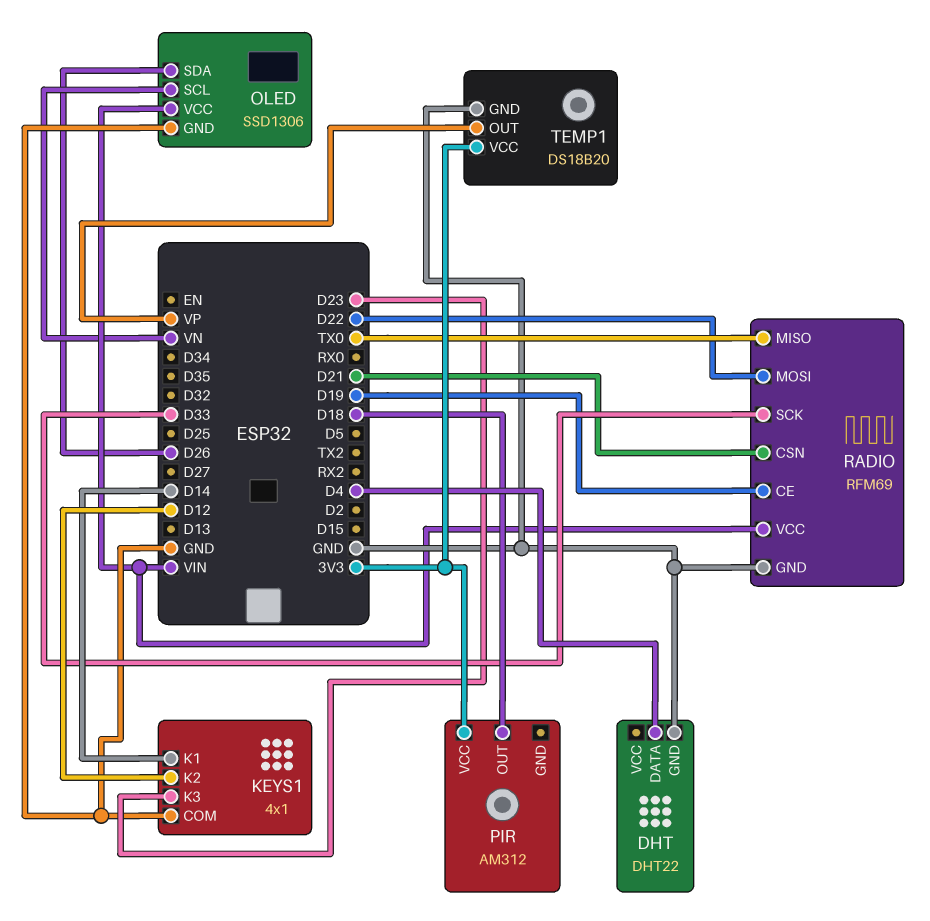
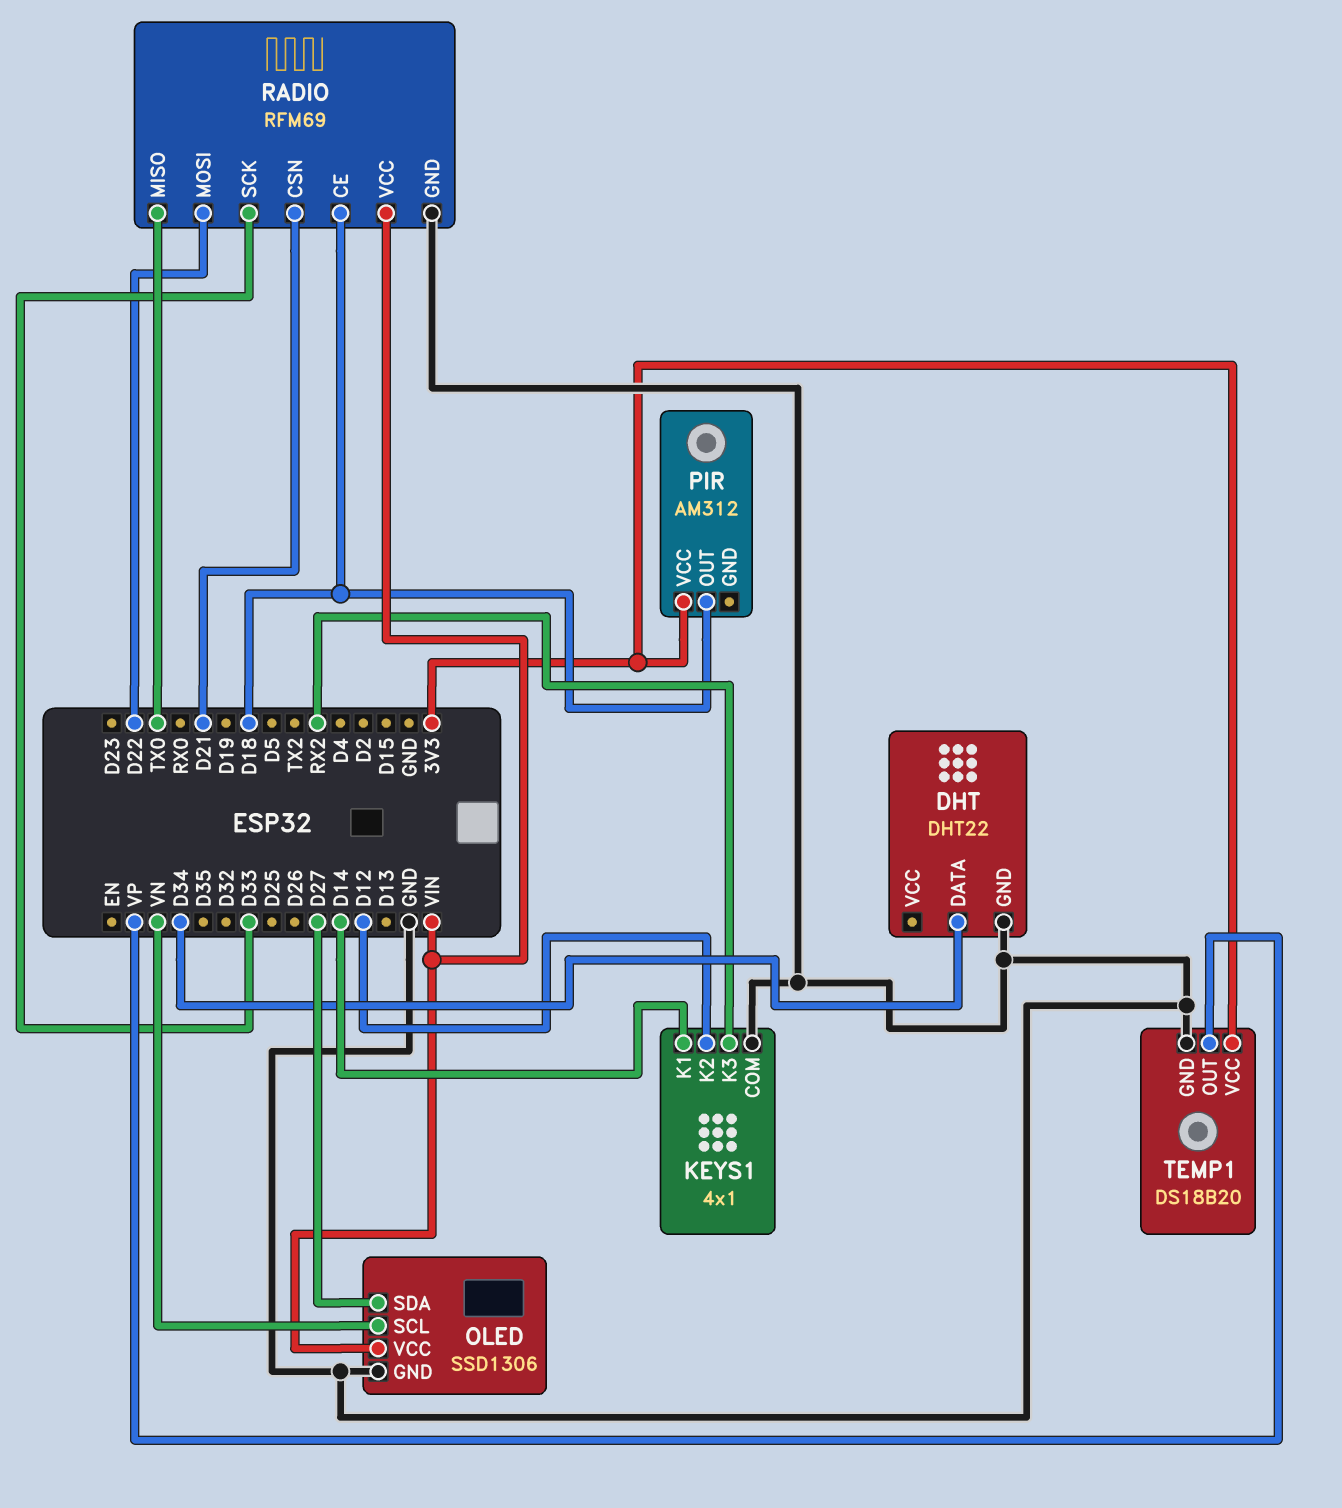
DHT pin DATA: D4 -> D34
KEYS1 pin K3: D23 -> RX2
OLED pin SDA: D26 -> D27
RADIO pin CE: D19 -> D18

